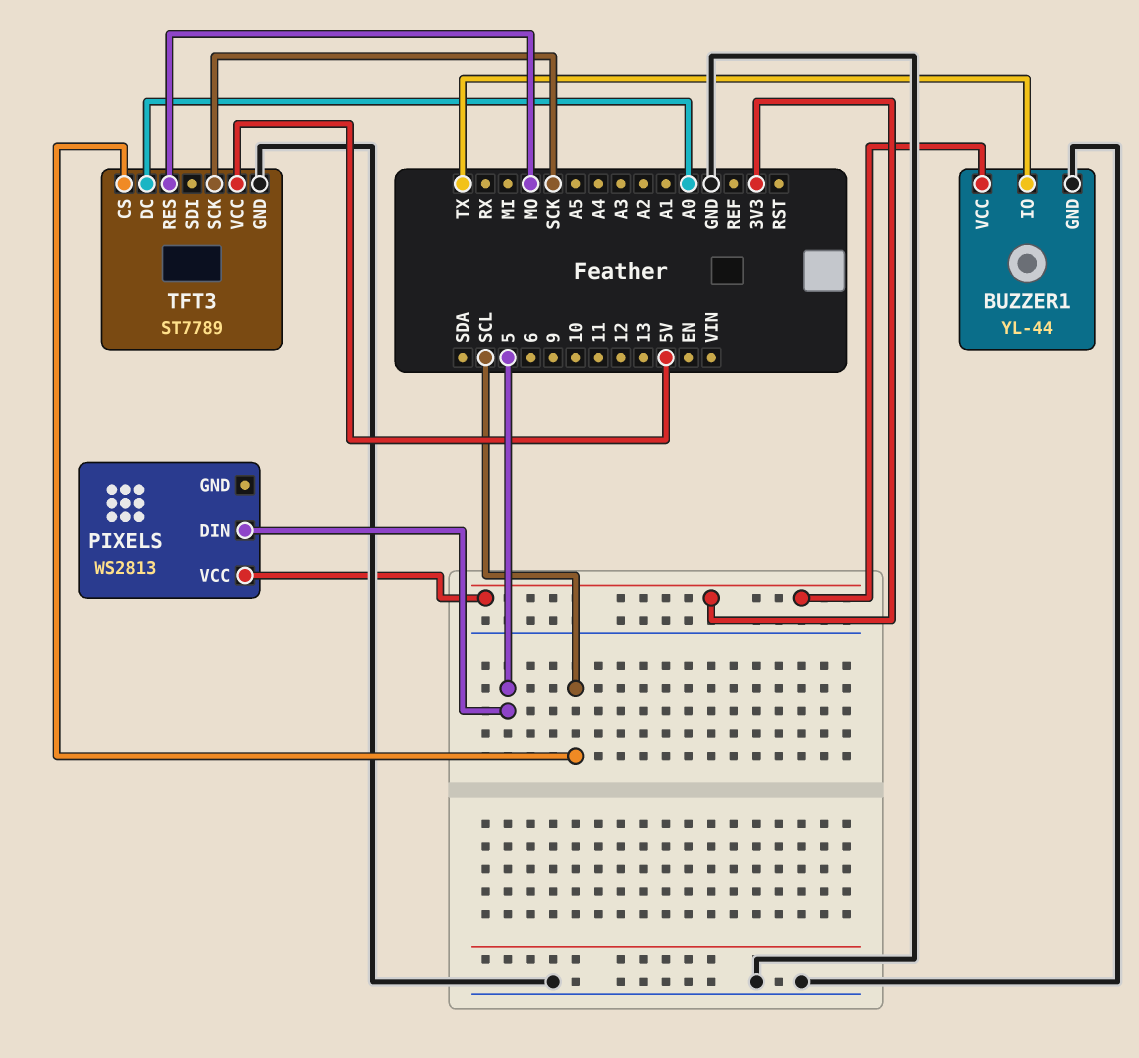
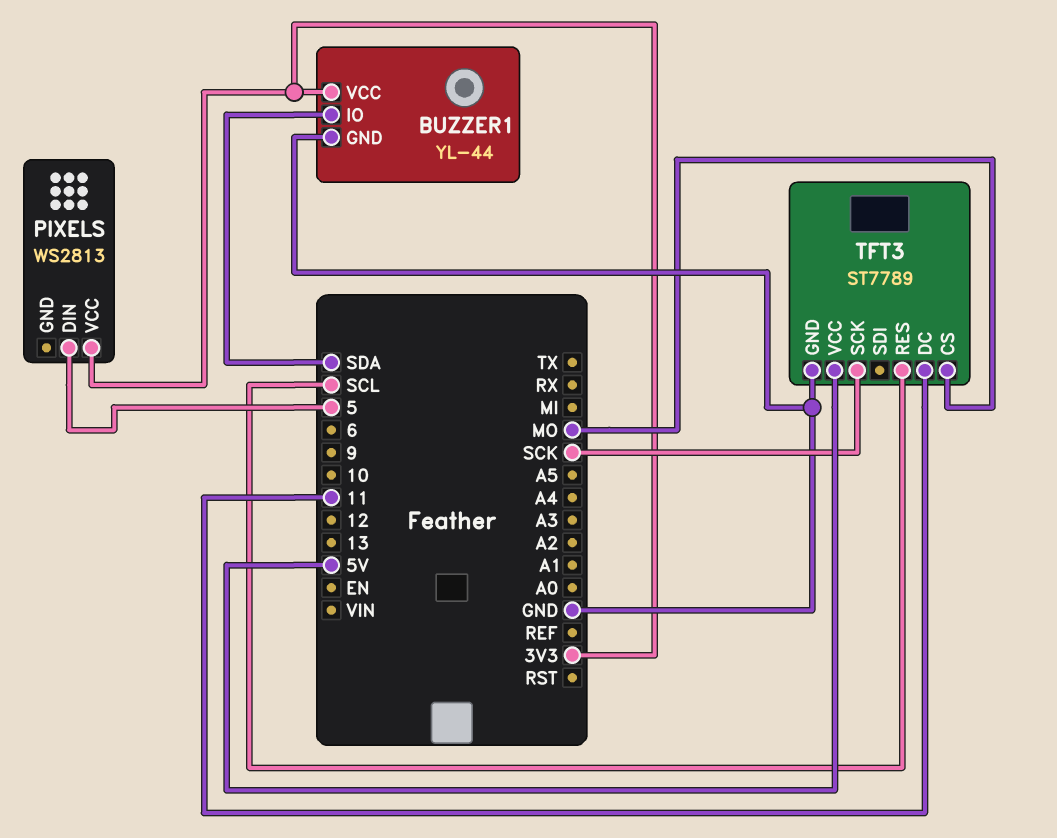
BUZZER1 pin IO: TX -> SDA
TFT3 pin CS: SCL -> MO
TFT3 pin DC: A0 -> 11
TFT3 pin RES: MO -> SCL

